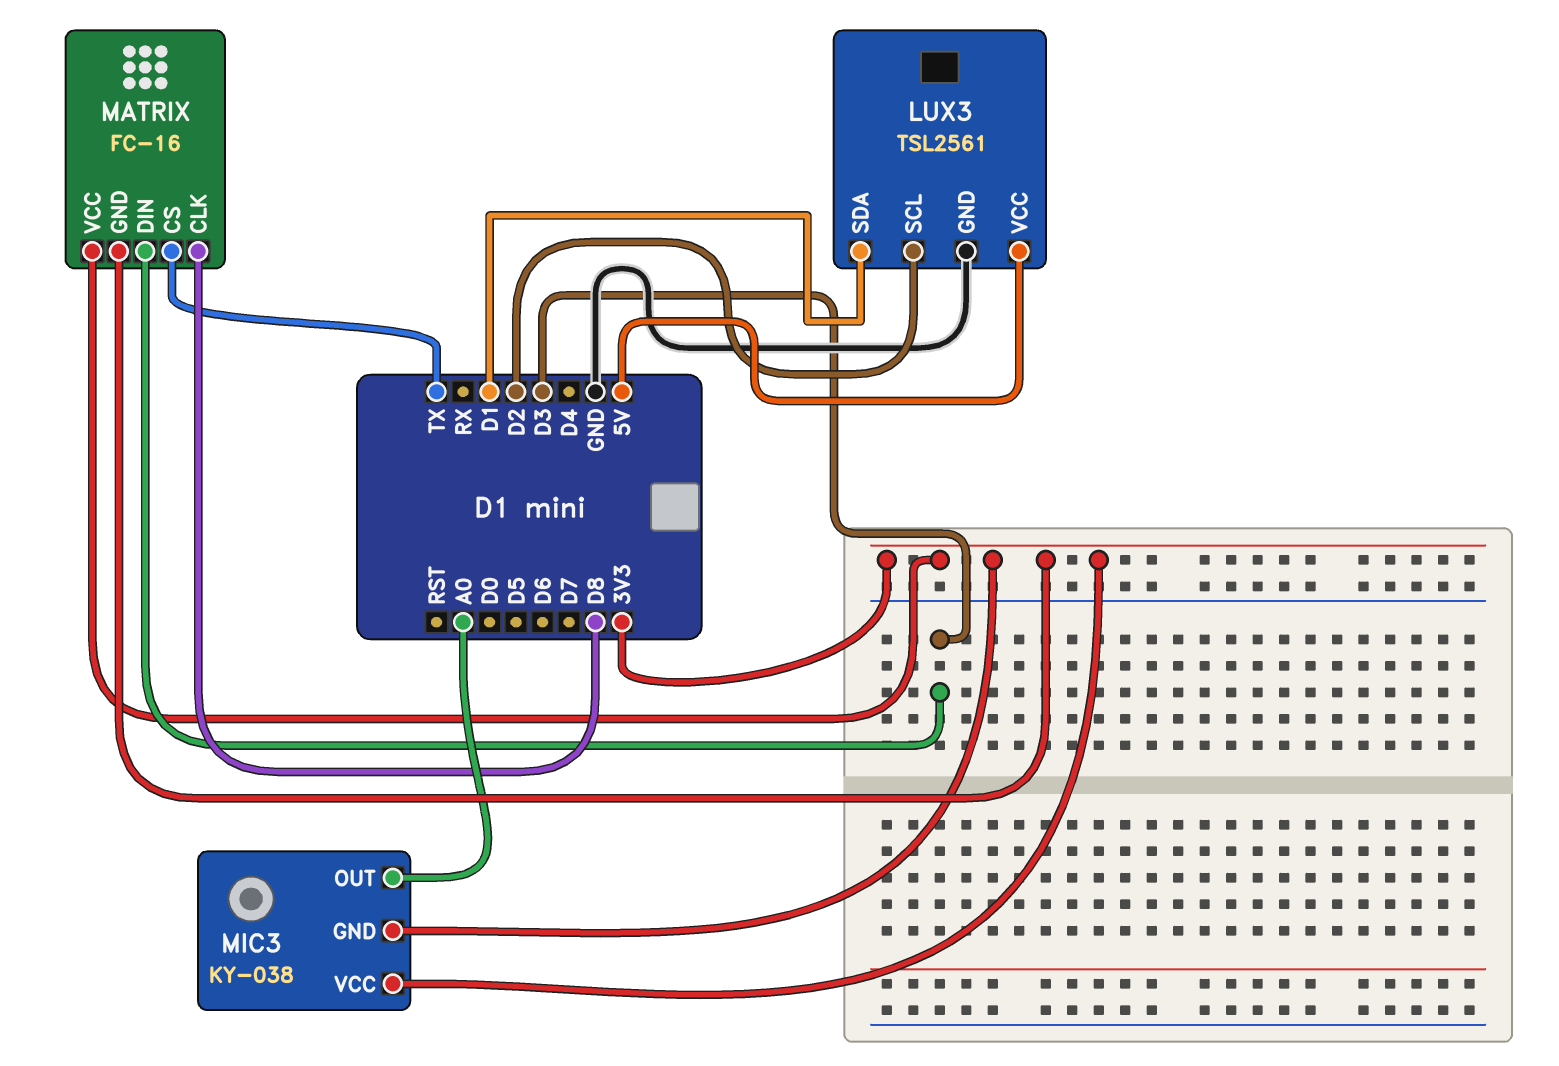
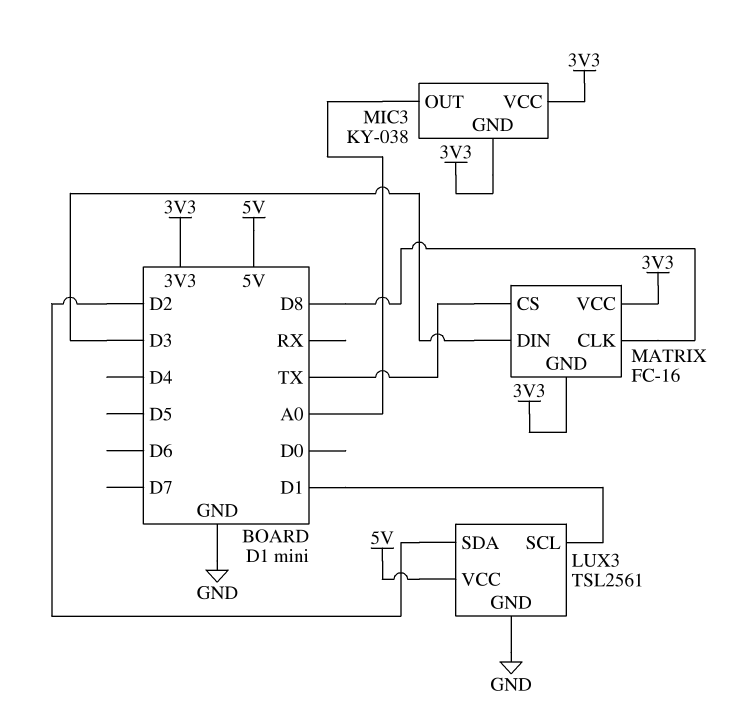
LUX3 pin SCL: D2 -> D1
LUX3 pin SDA: D1 -> D2

